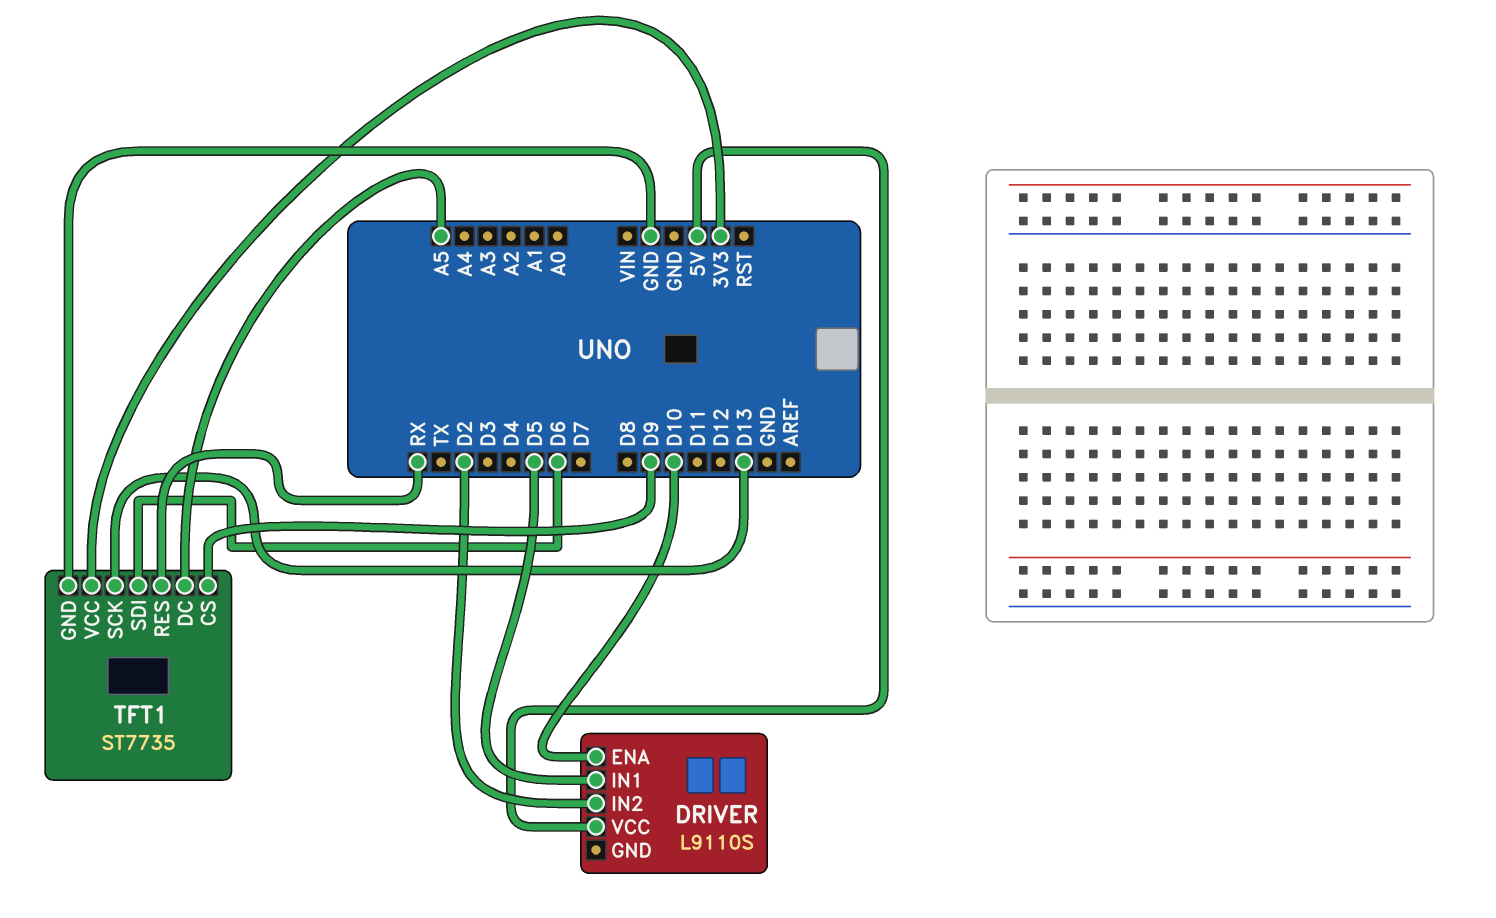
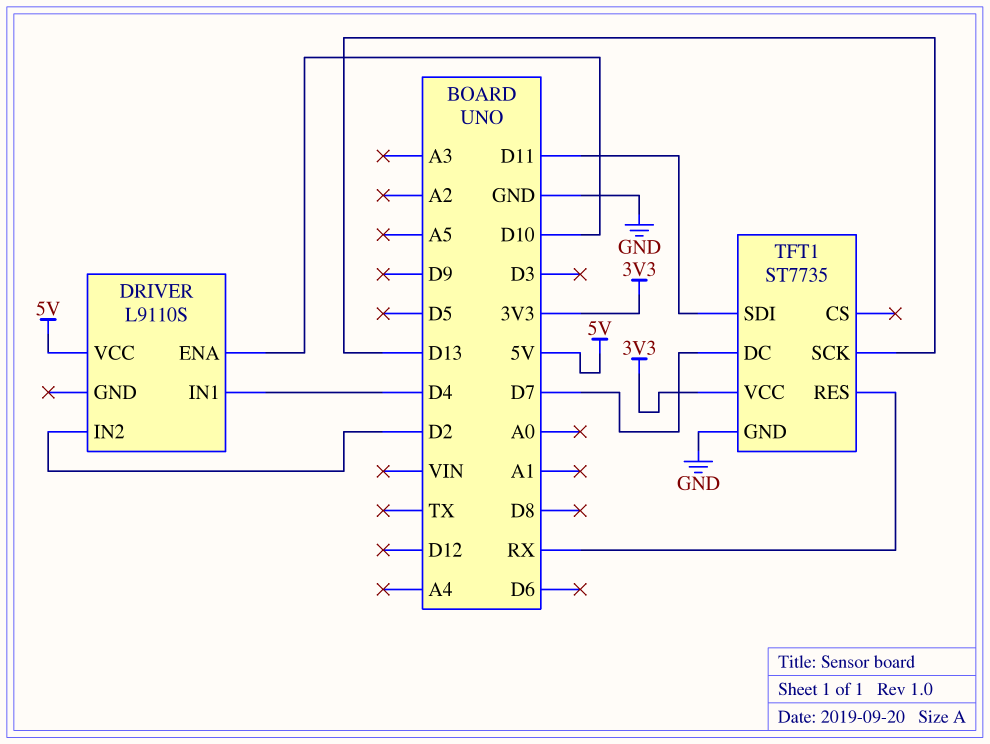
DRIVER pin IN1: D5 -> D4
TFT1 pin CS: D9 -> none
TFT1 pin DC: A5 -> D7
TFT1 pin SDI: D6 -> D11

